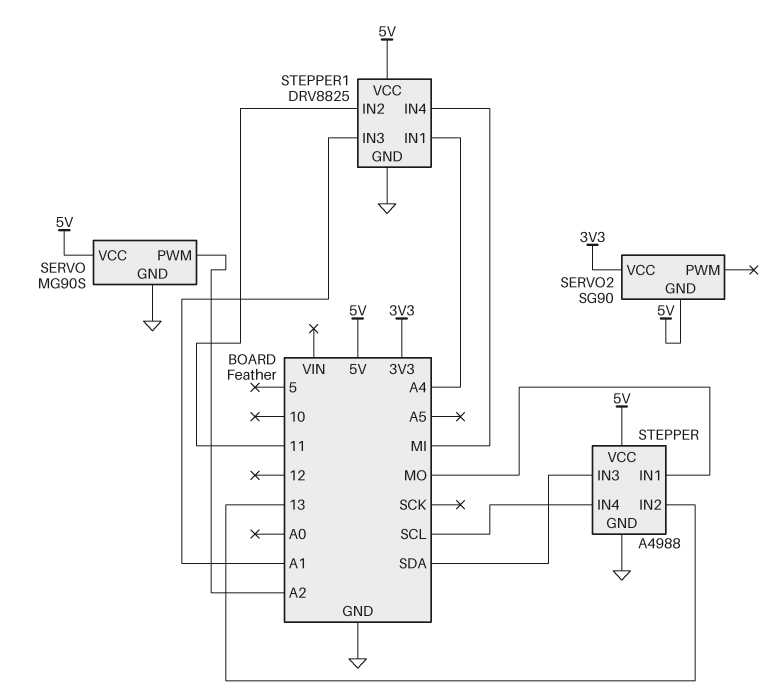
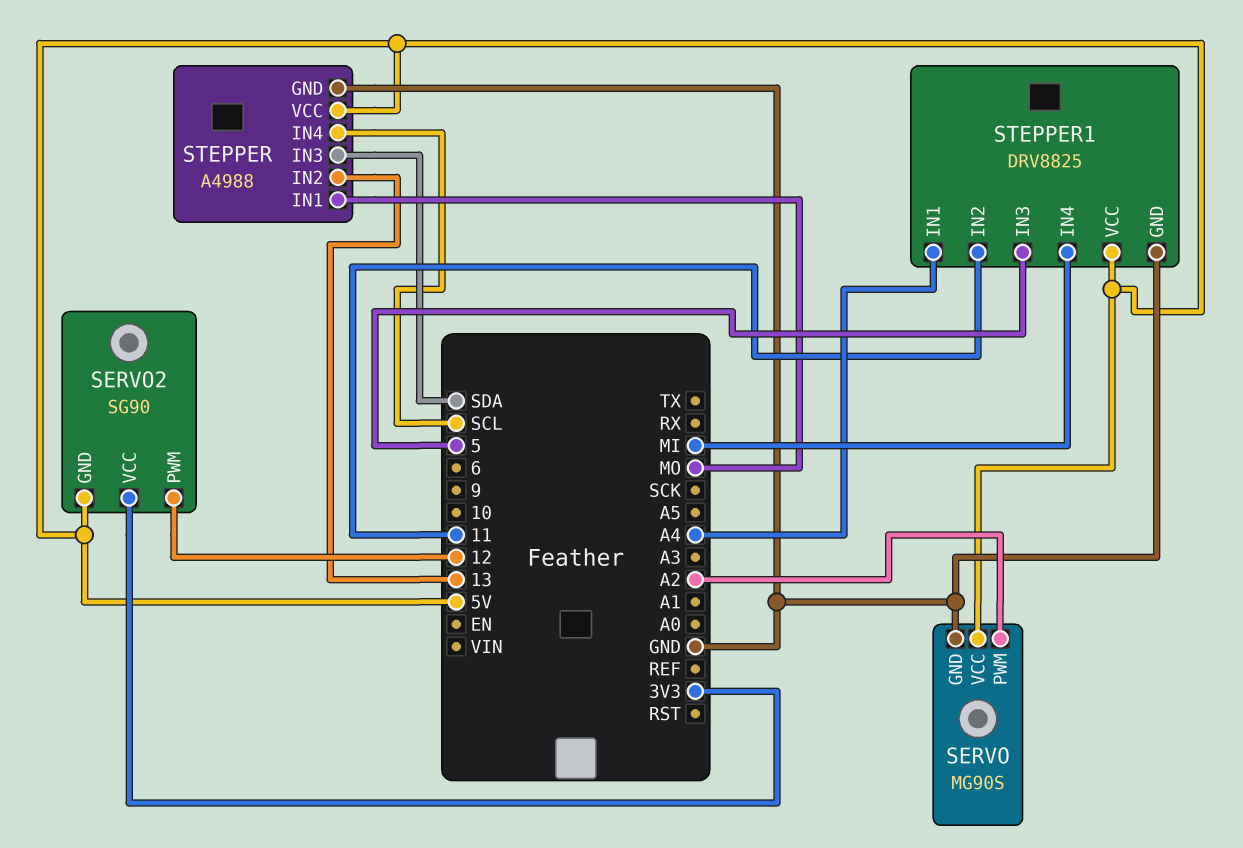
SERVO2 pin PWM: none -> 12
STEPPER1 pin IN3: A1 -> 5

